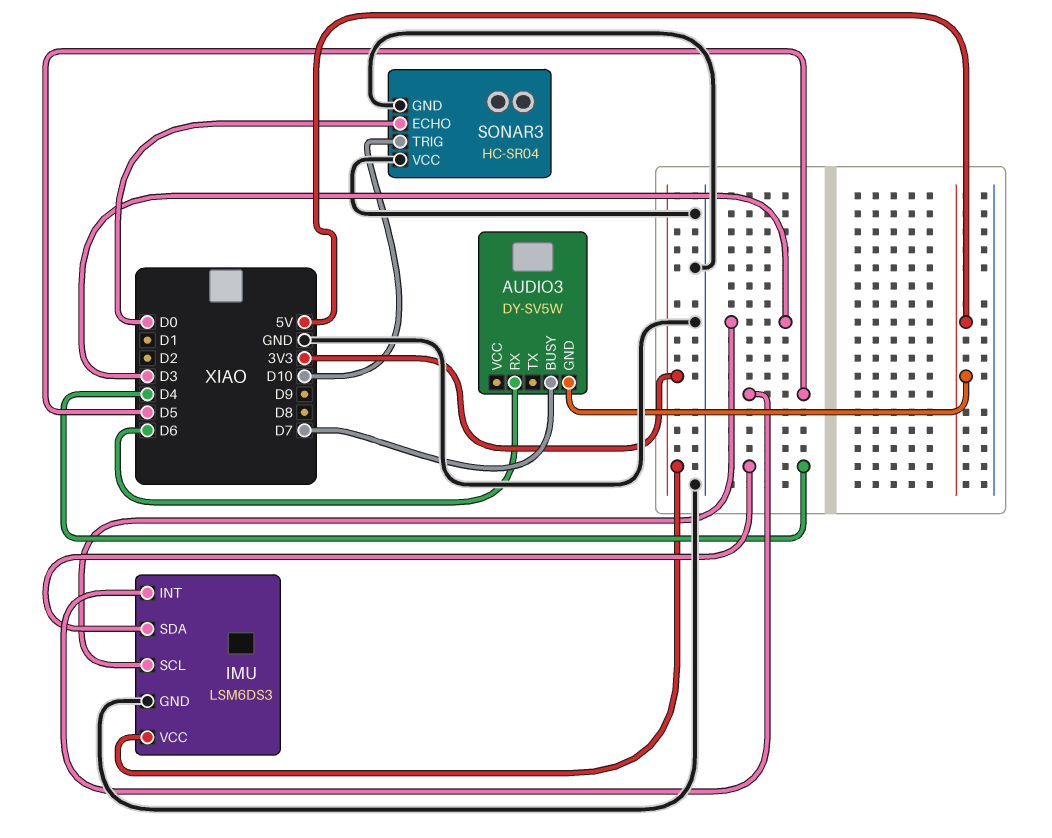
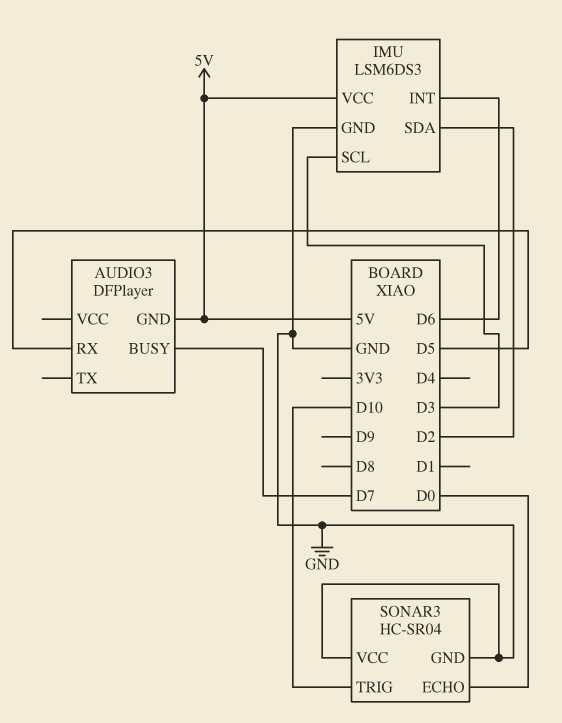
AUDIO3: DY-SV5W -> DFPlayer
AUDIO3 pin RX: D6 -> D5
IMU pin INT: D5 -> D6
IMU pin SDA: D4 -> D2
IMU pin VCC: 3V3 -> 5V

